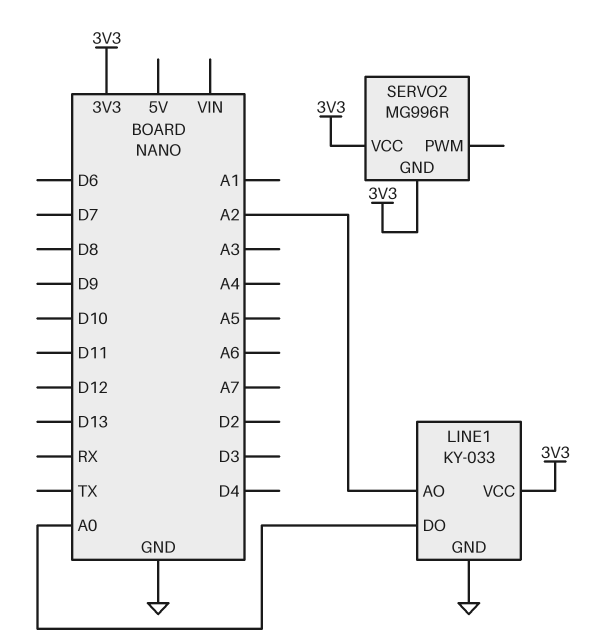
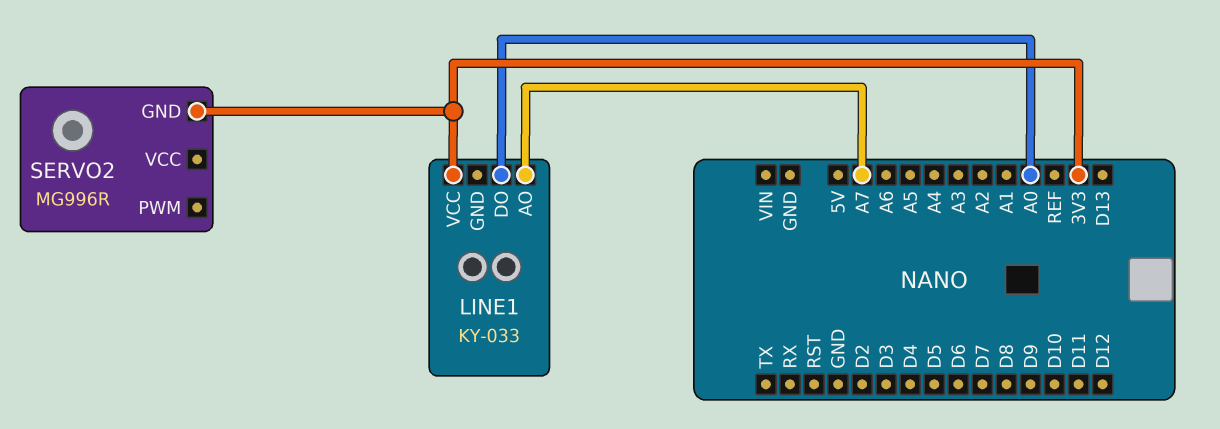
LINE1 pin AO: A2 -> A7
LINE1 pin GND: GND -> none
SERVO2 pin VCC: 3V3 -> none

